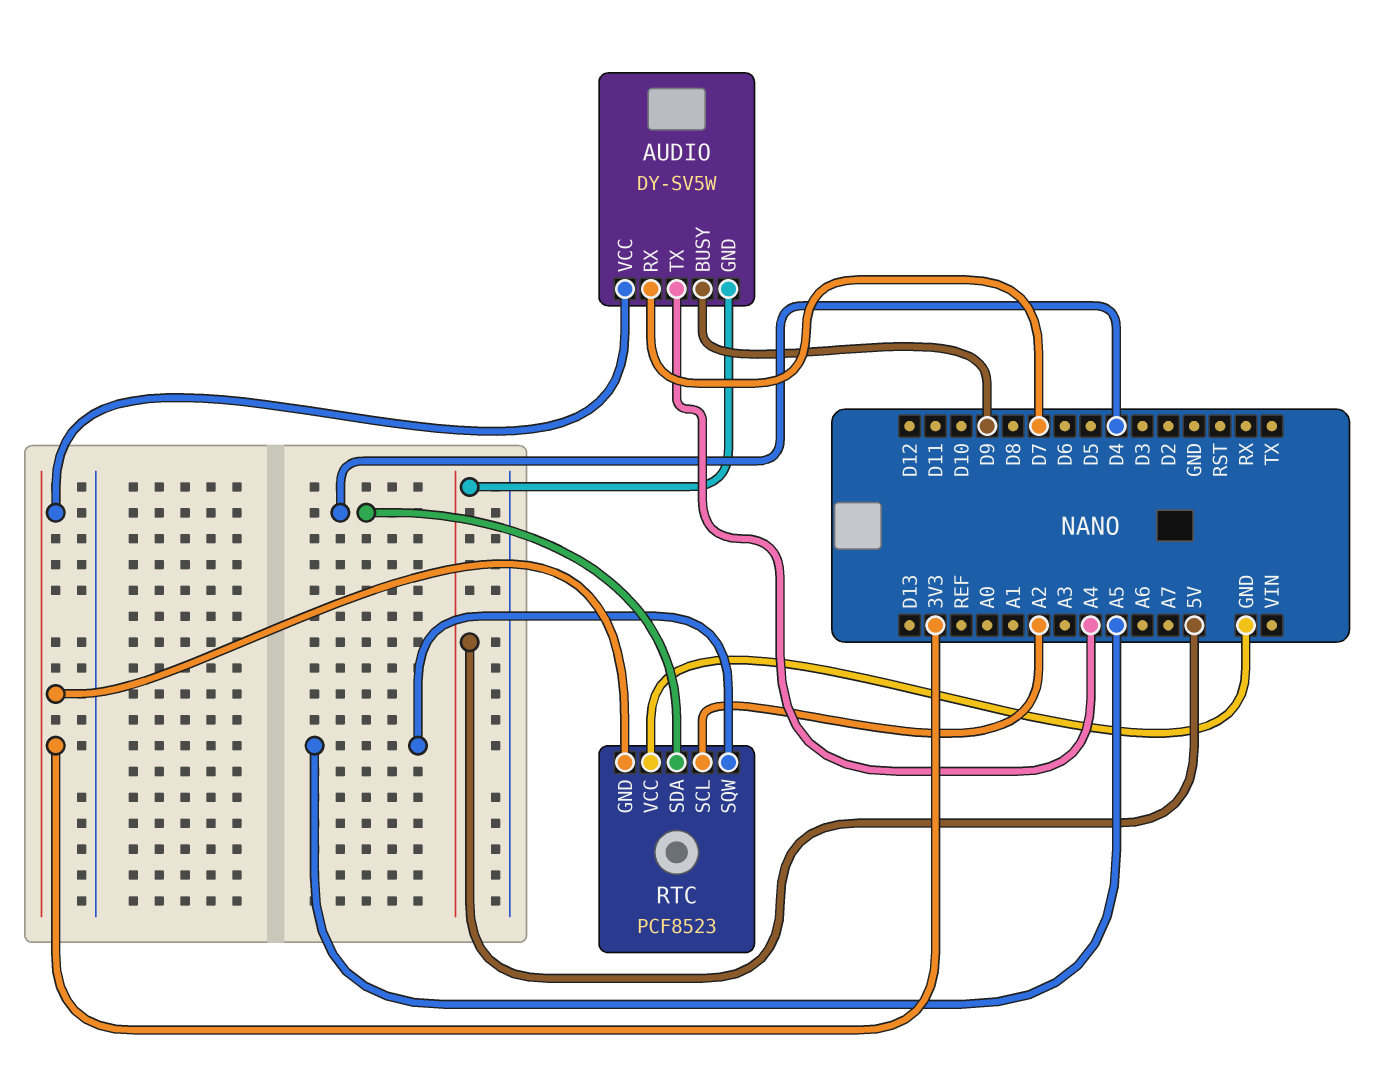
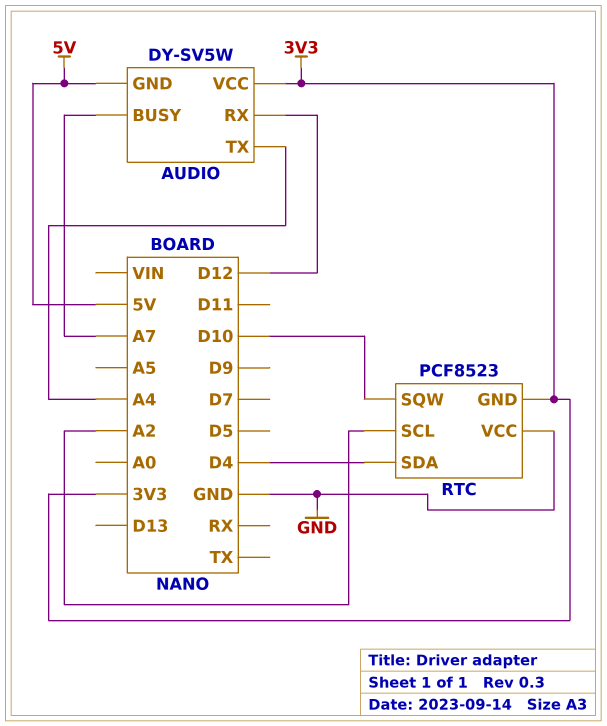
AUDIO pin BUSY: D9 -> A7
AUDIO pin RX: D7 -> D12
RTC pin SQW: A5 -> D10

